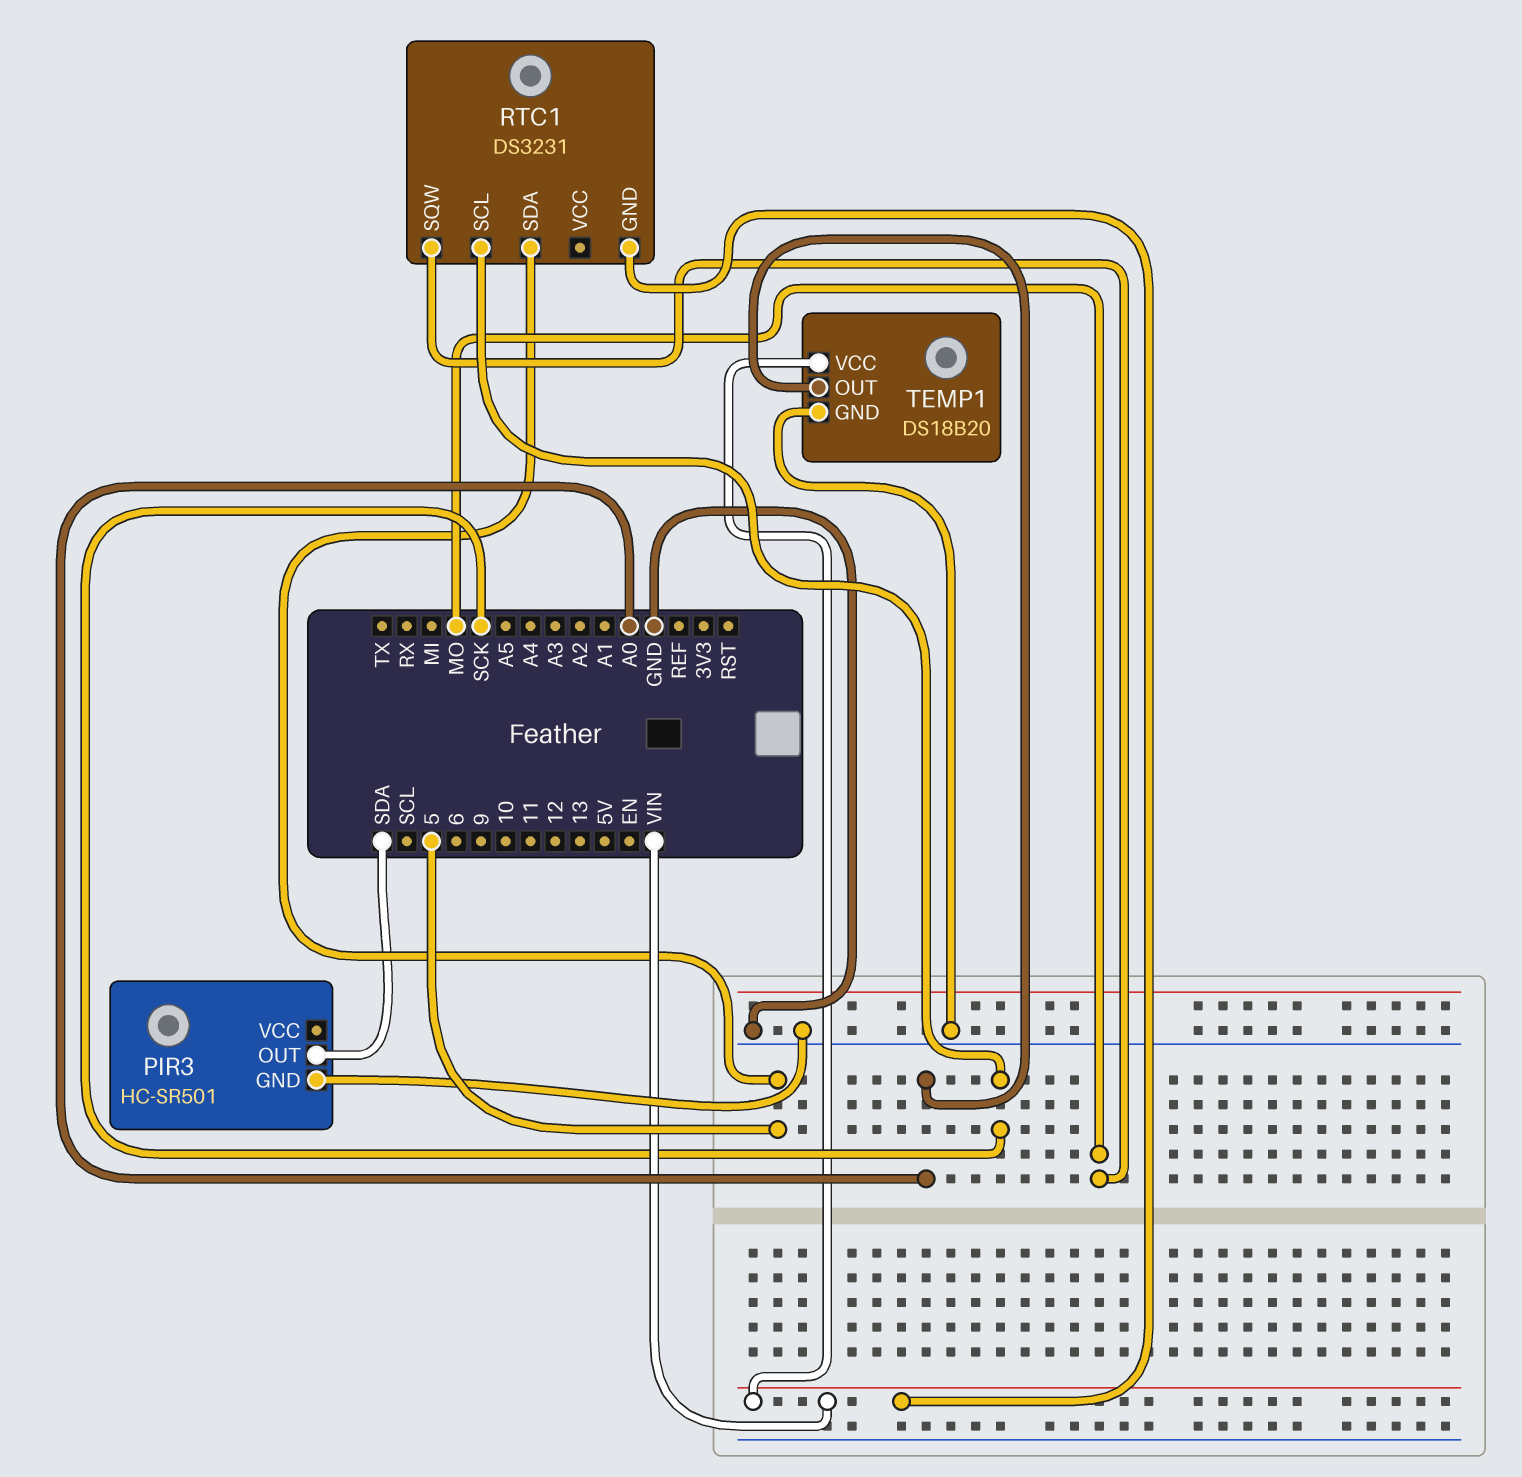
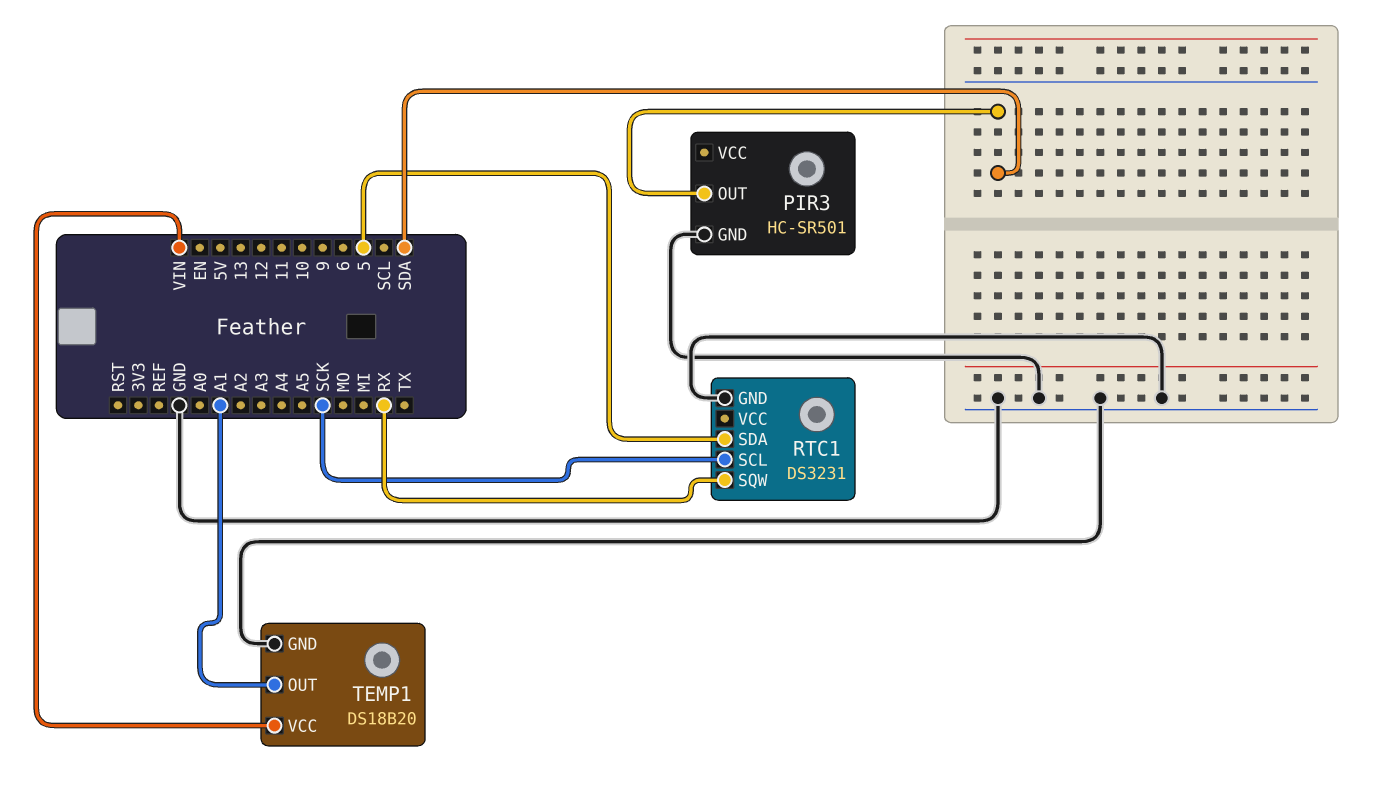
RTC1 pin GND: VIN -> GND
RTC1 pin SQW: MO -> RX
TEMP1 pin OUT: A0 -> A1

